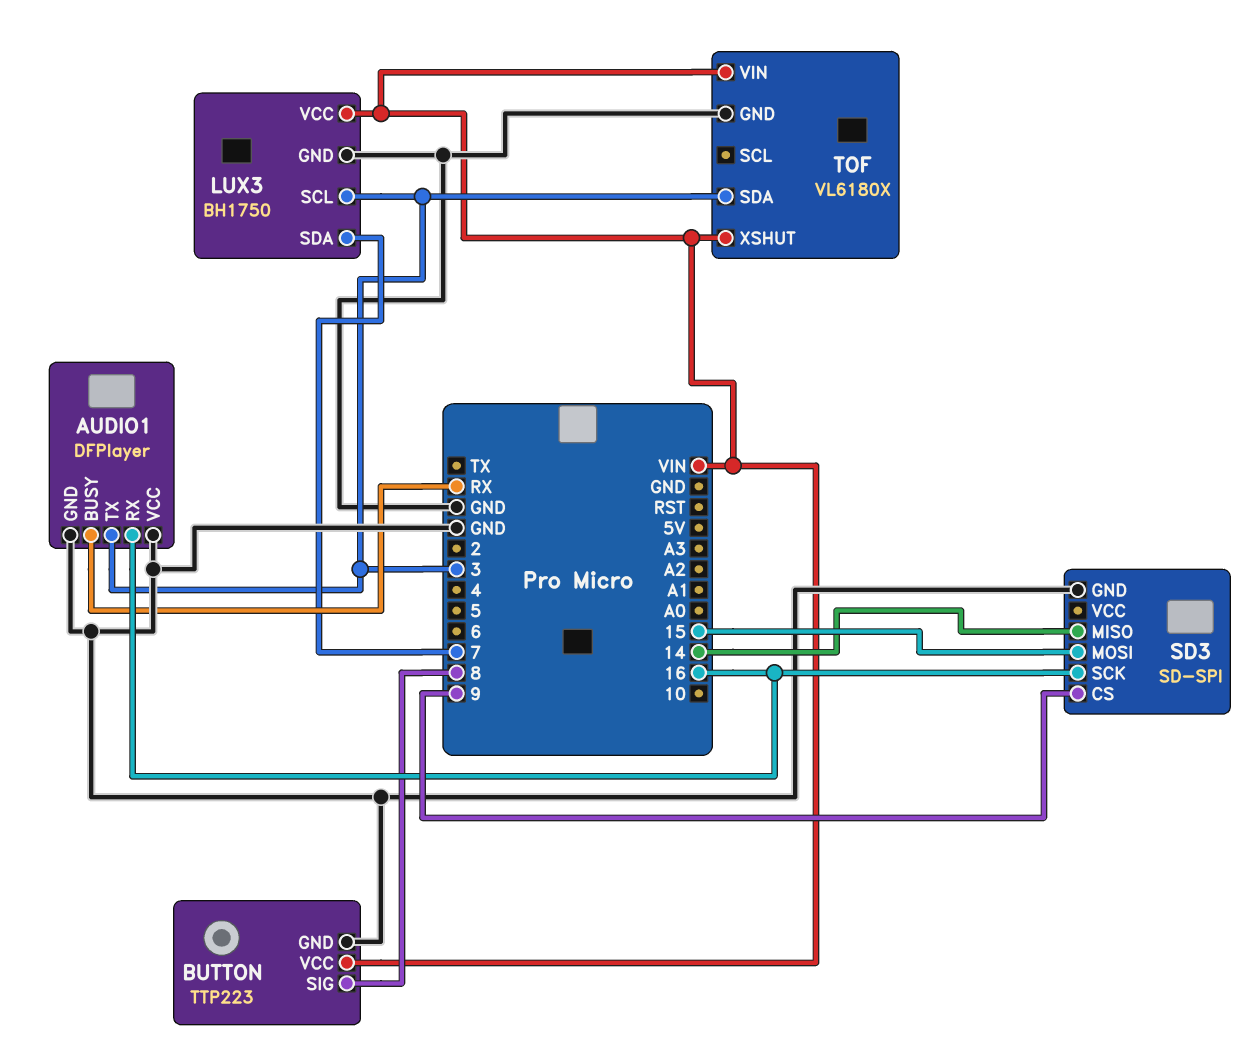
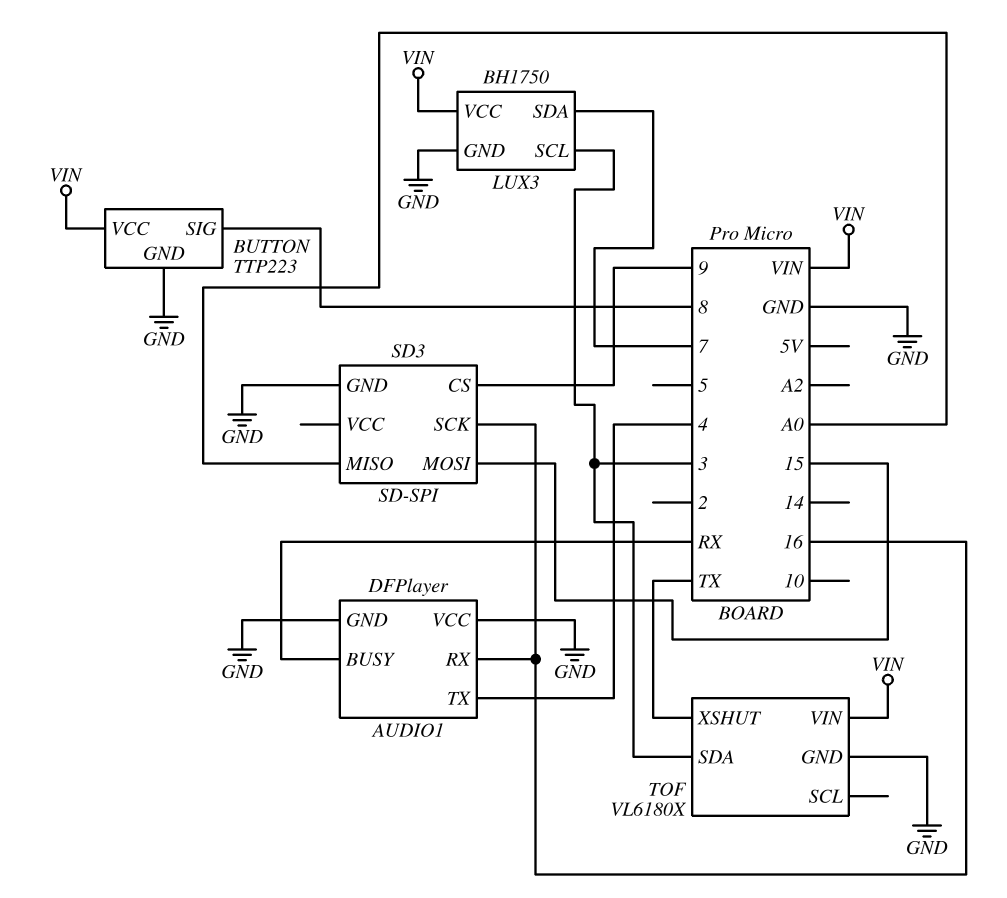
AUDIO1 pin TX: 3 -> 4
SD3 pin MISO: 14 -> A0
TOF pin XSHUT: VIN -> TX

